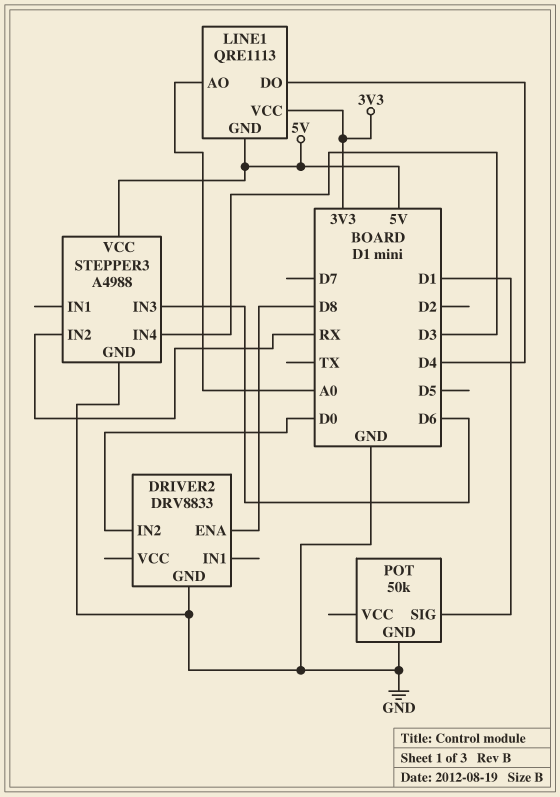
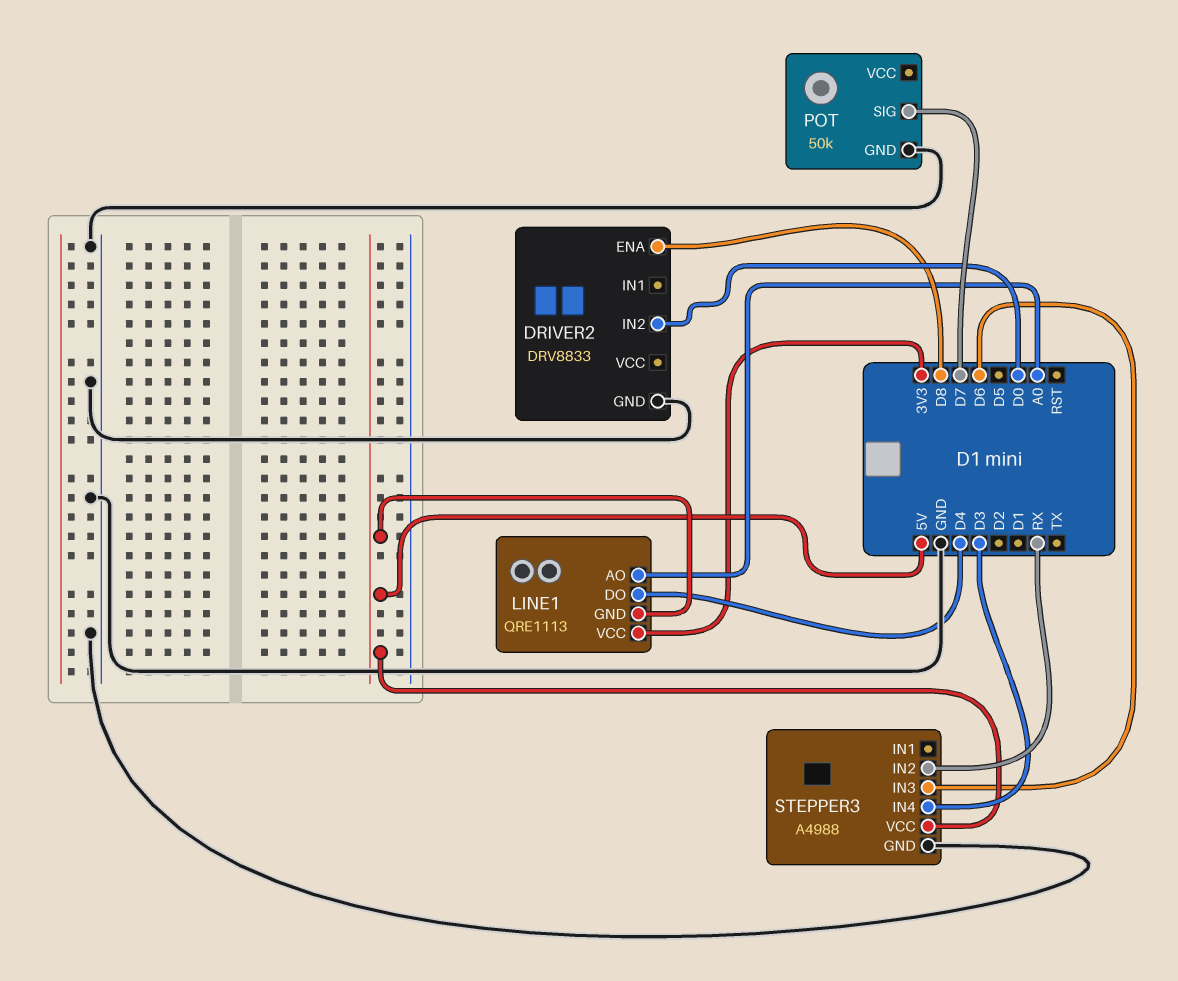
POT pin SIG: D1 -> D7

